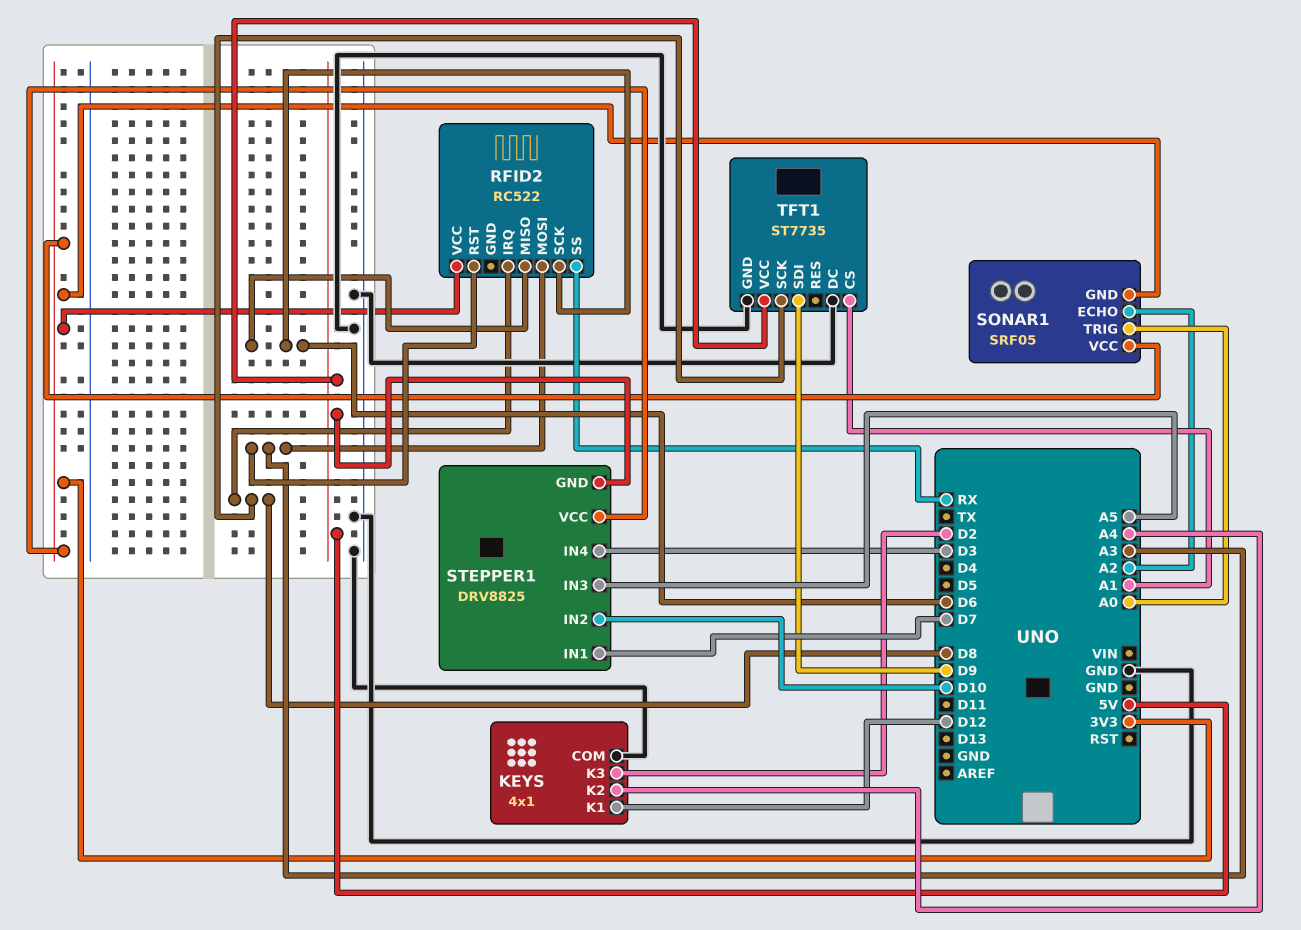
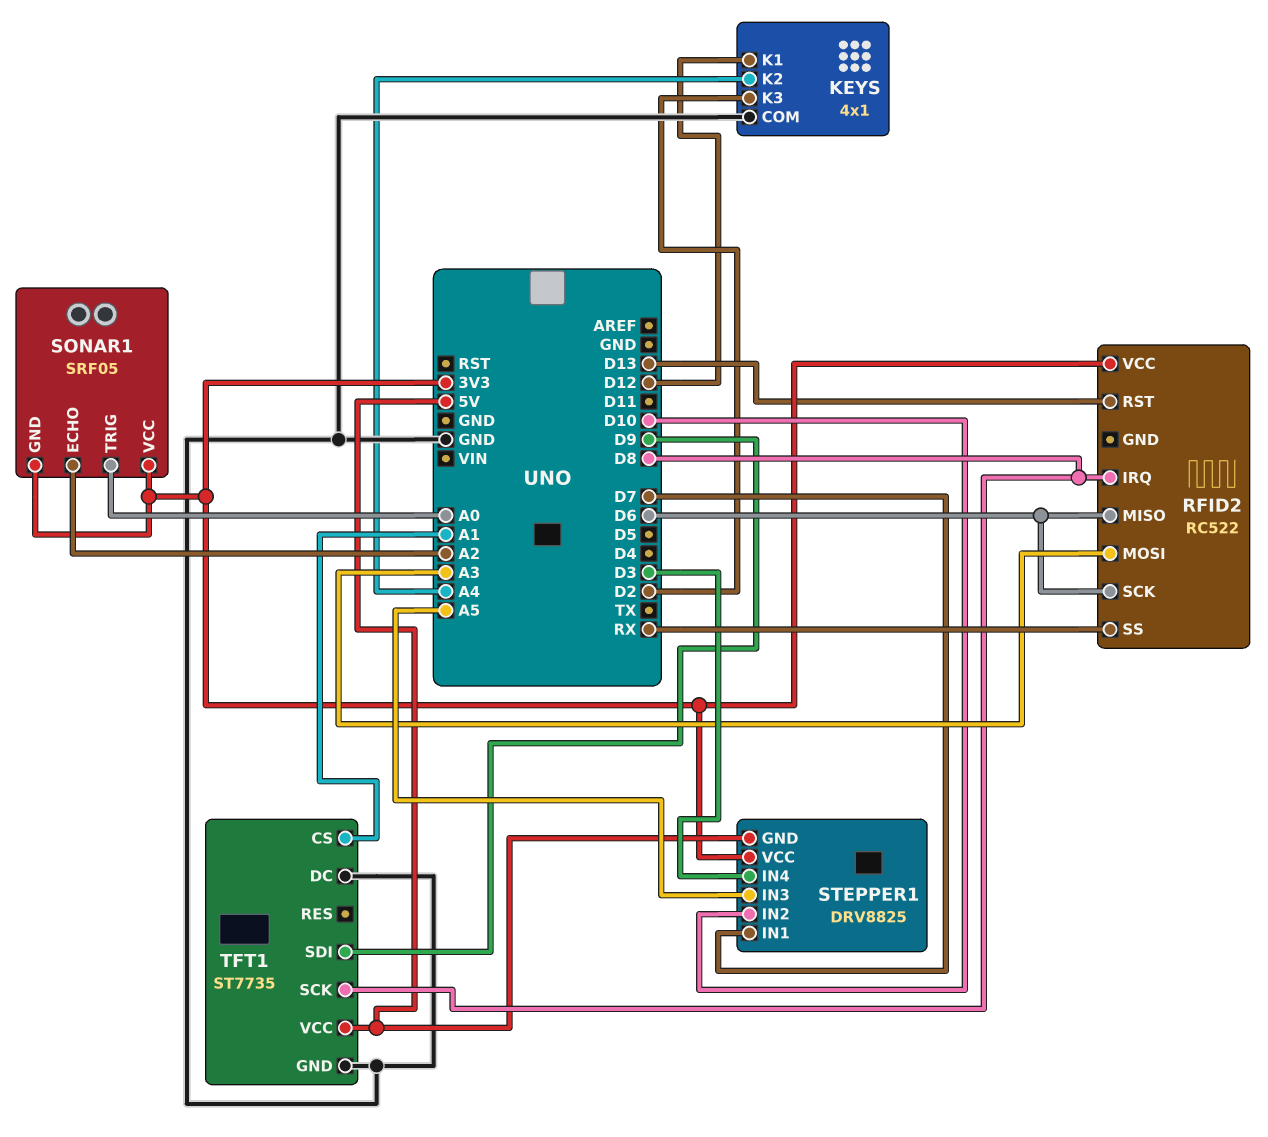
RFID2 pin RST: A3 -> D13

